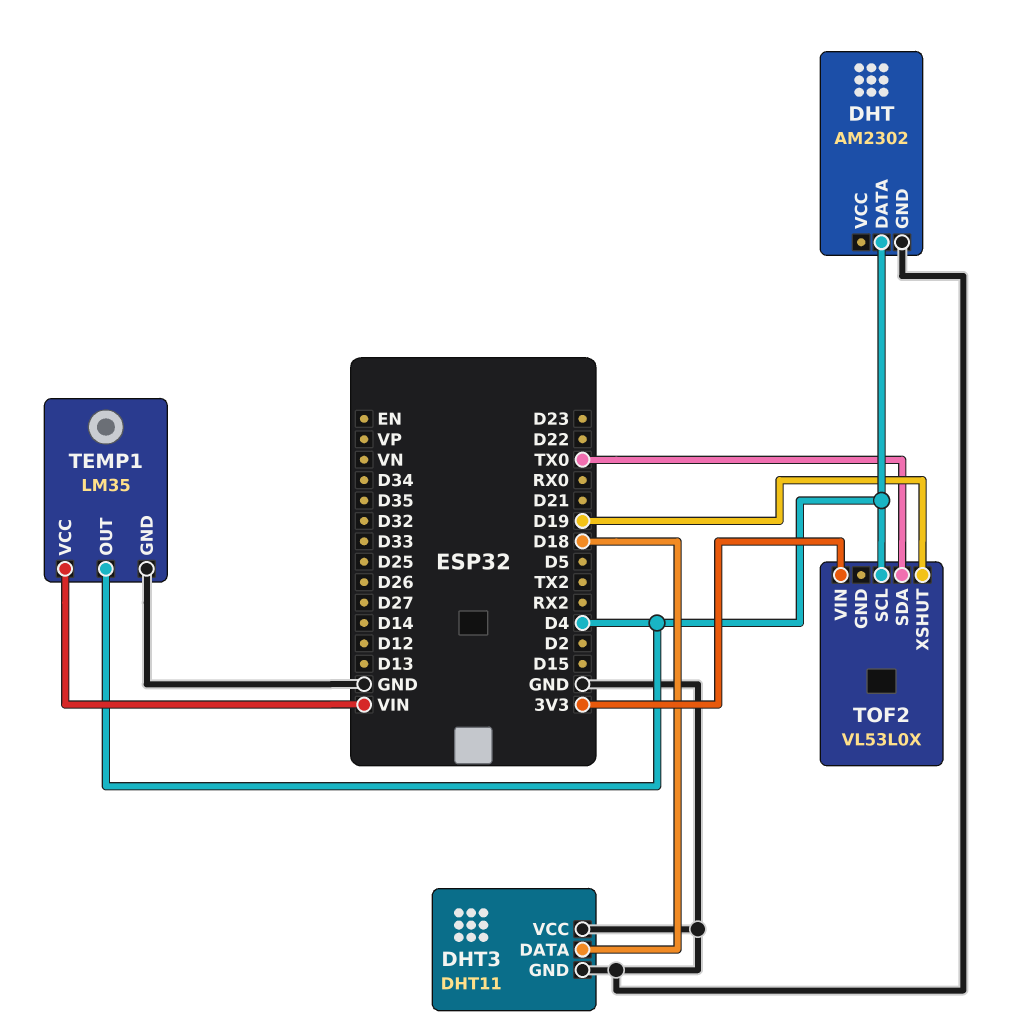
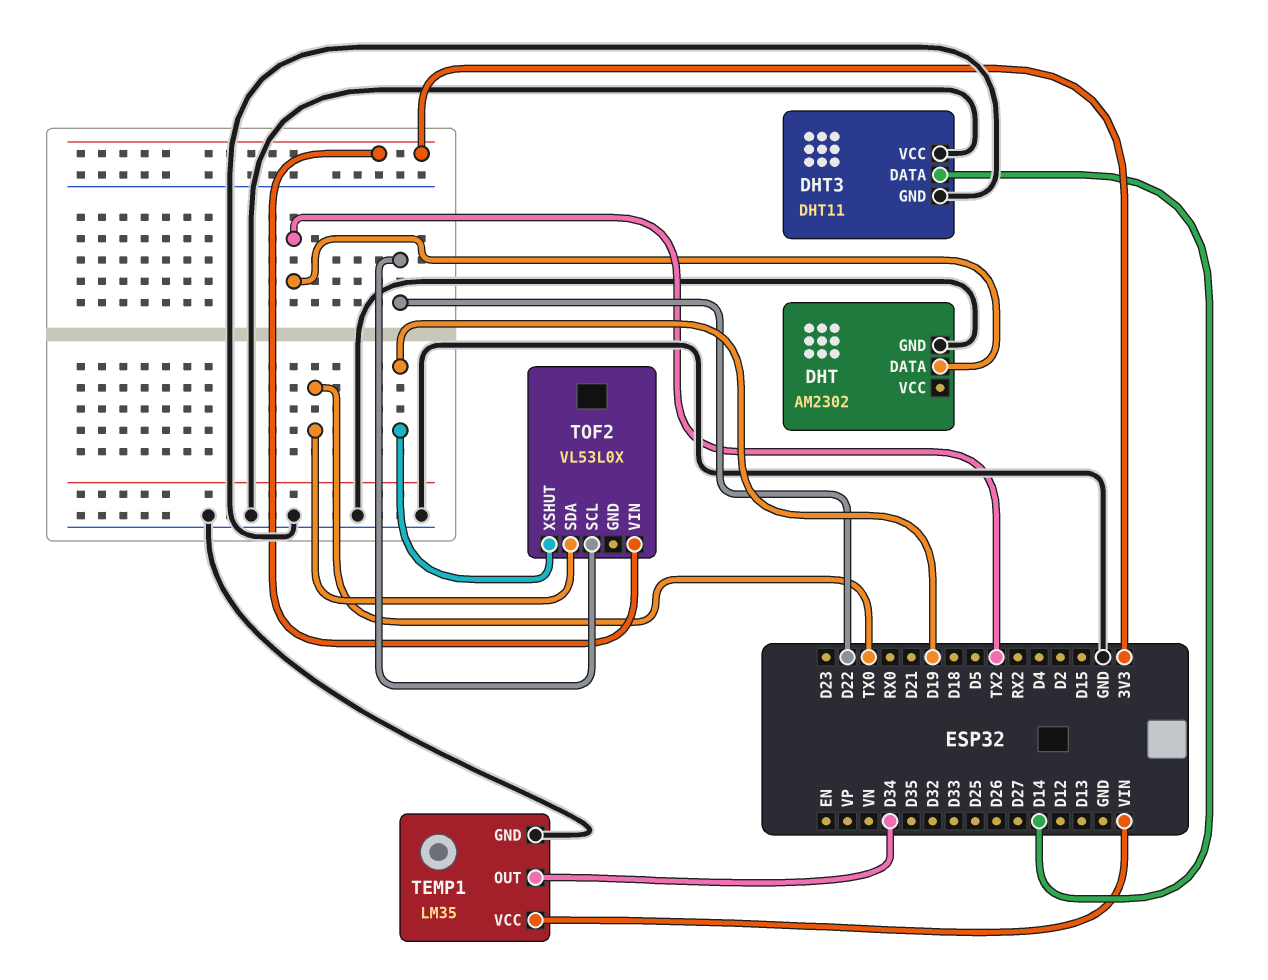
DHT pin DATA: D4 -> TX2
DHT3 pin DATA: D18 -> D14
TEMP1 pin OUT: D4 -> D34
TOF2 pin SCL: D4 -> D22

